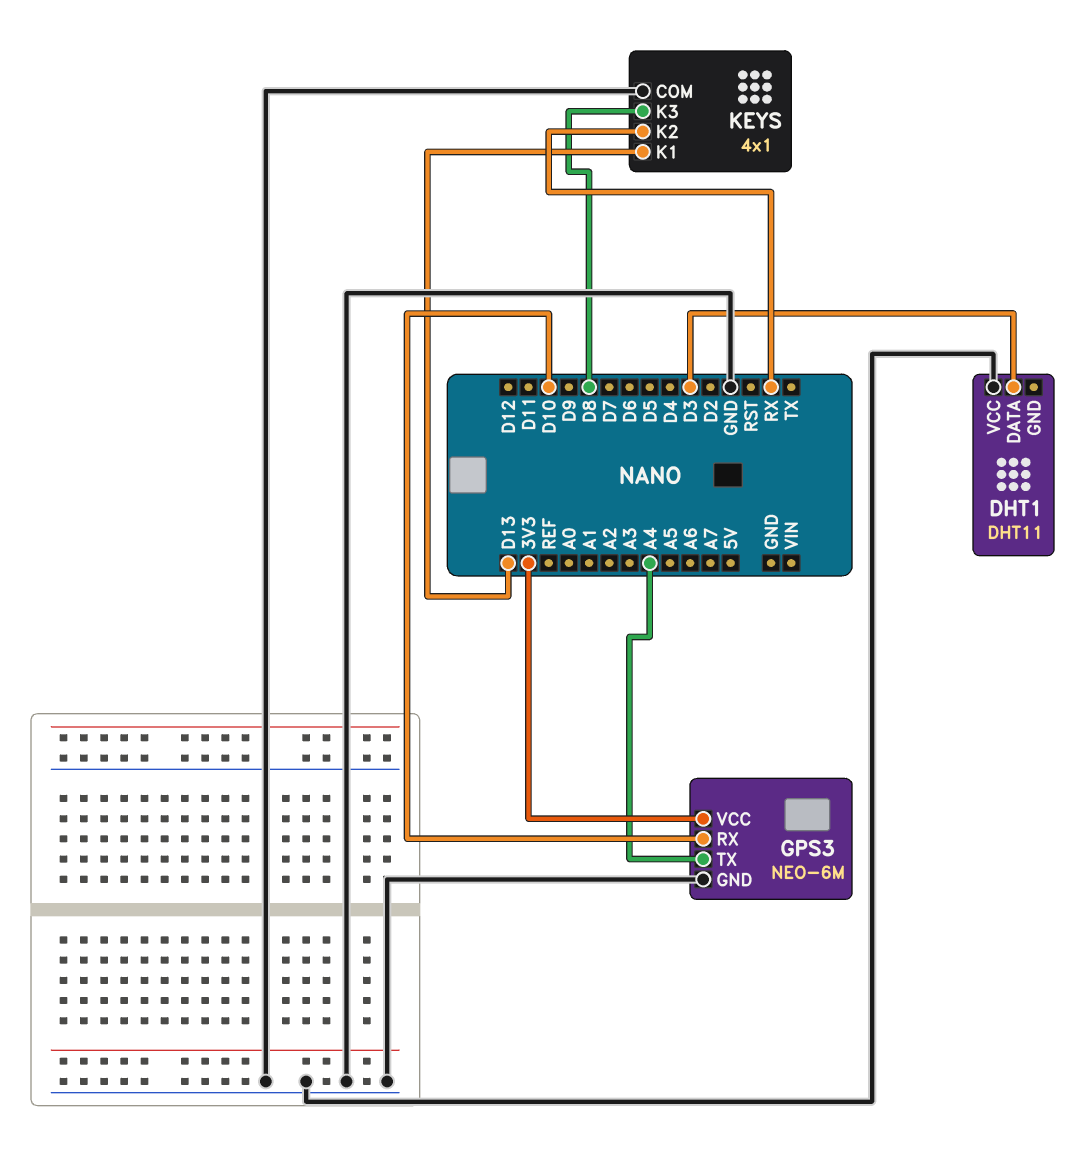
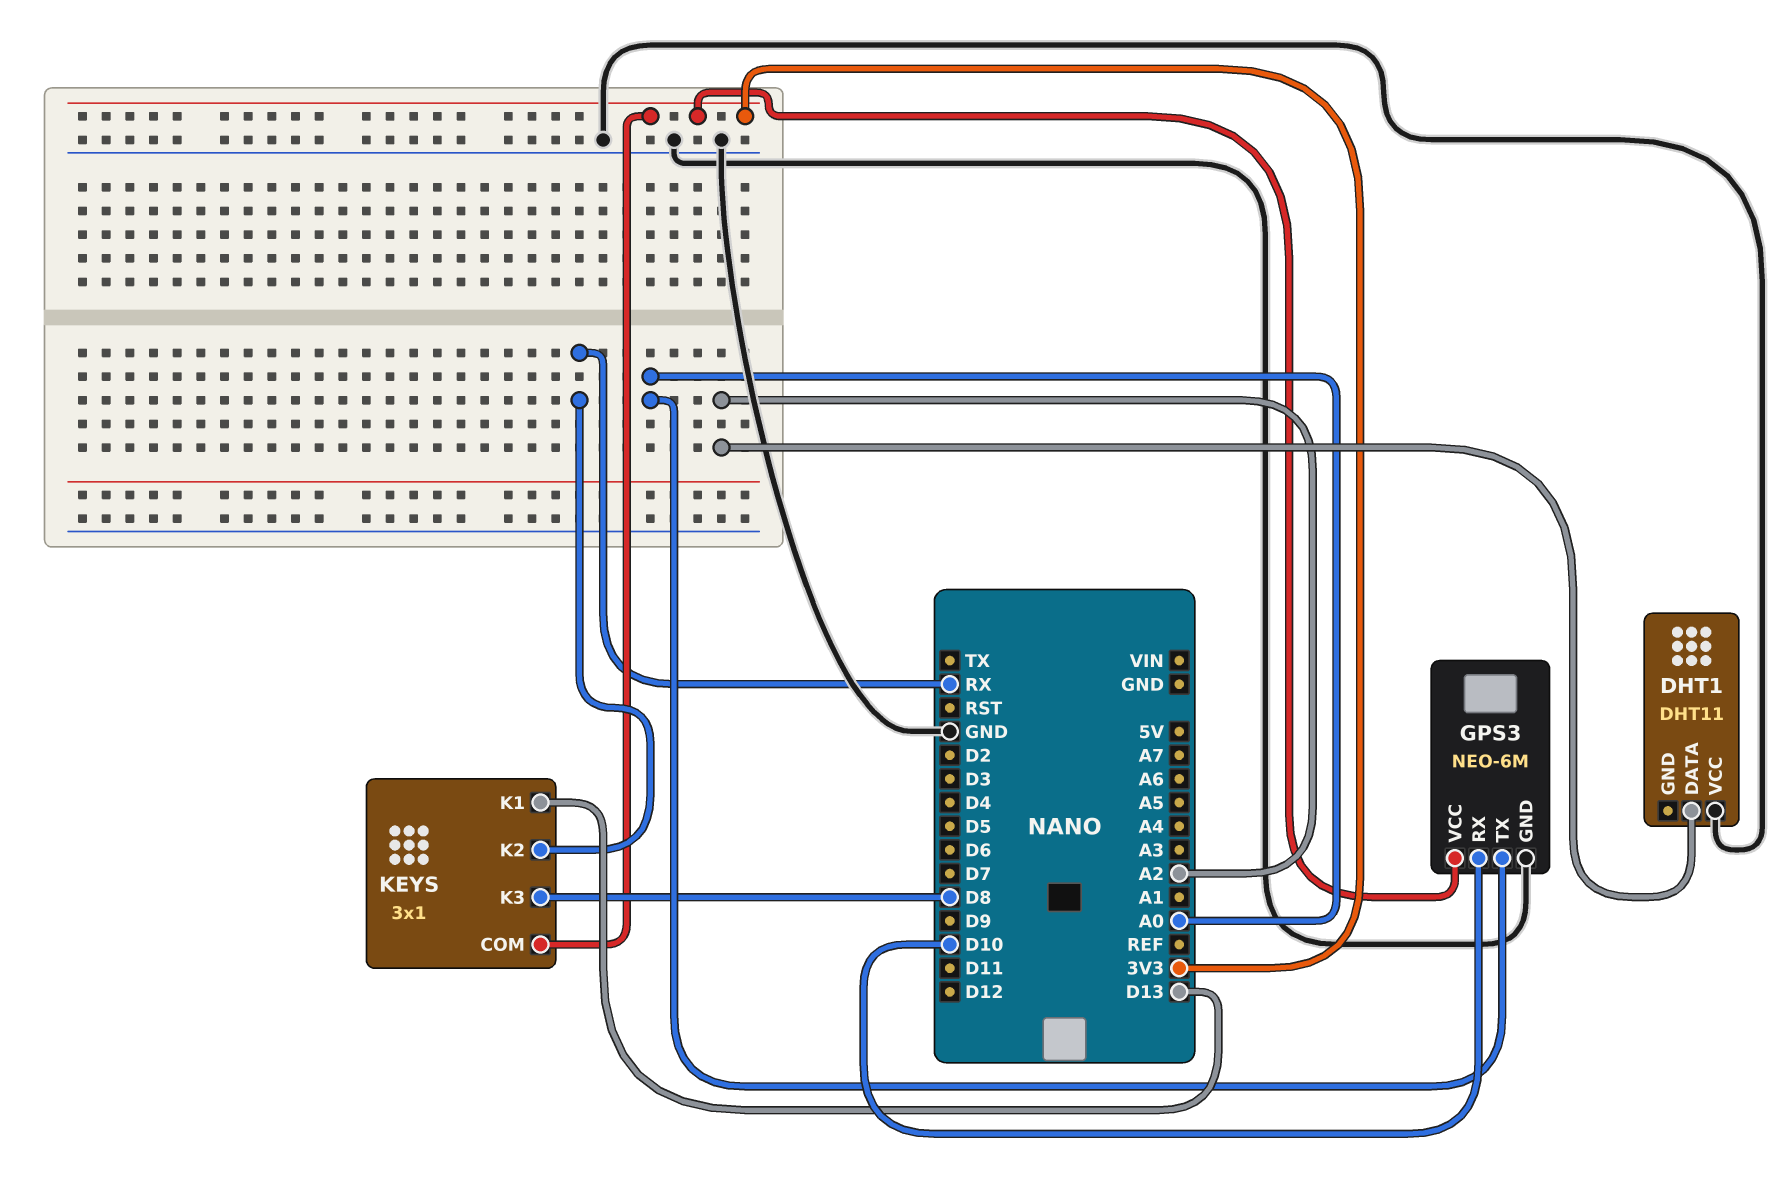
DHT1 pin DATA: D3 -> A2
GPS3 pin TX: A4 -> A0
KEYS: 4x1 -> 3x1
KEYS pin COM: GND -> 3V3

